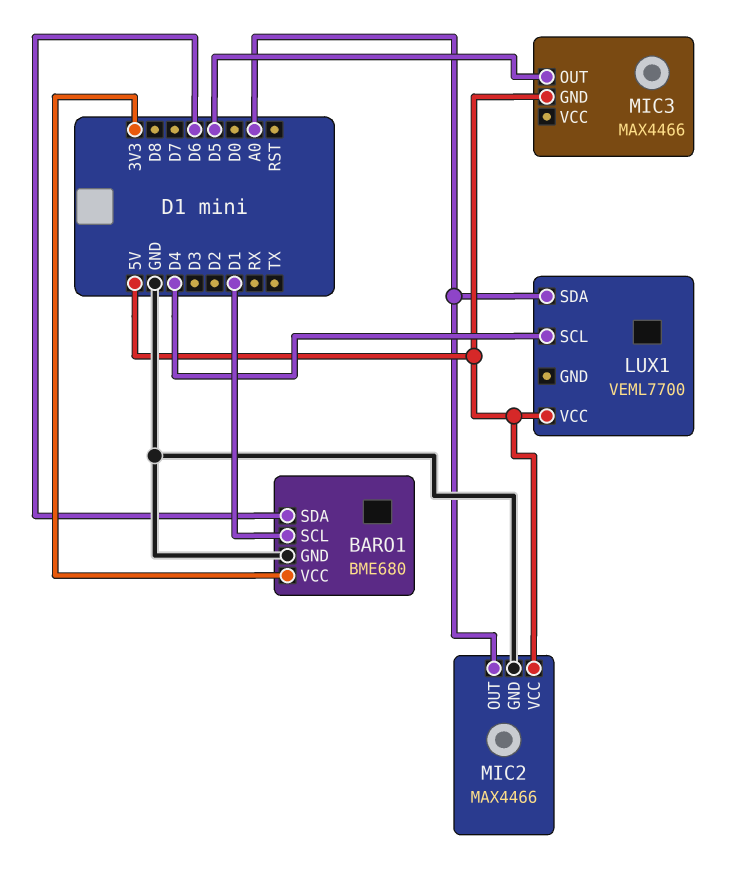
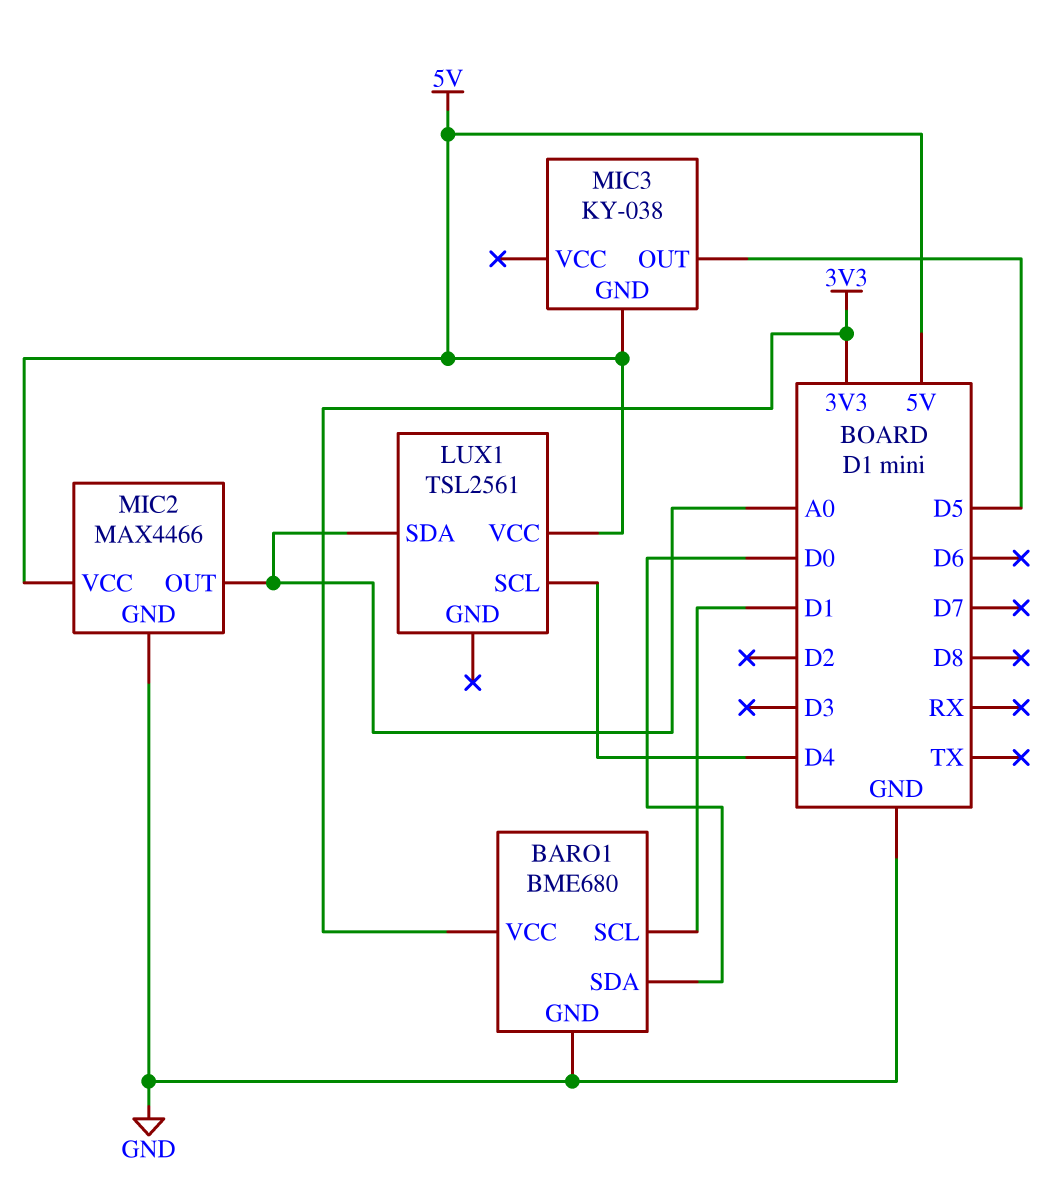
BARO1 pin SDA: D6 -> D0
LUX1: VEML7700 -> TSL2561
MIC3: MAX4466 -> KY-038

